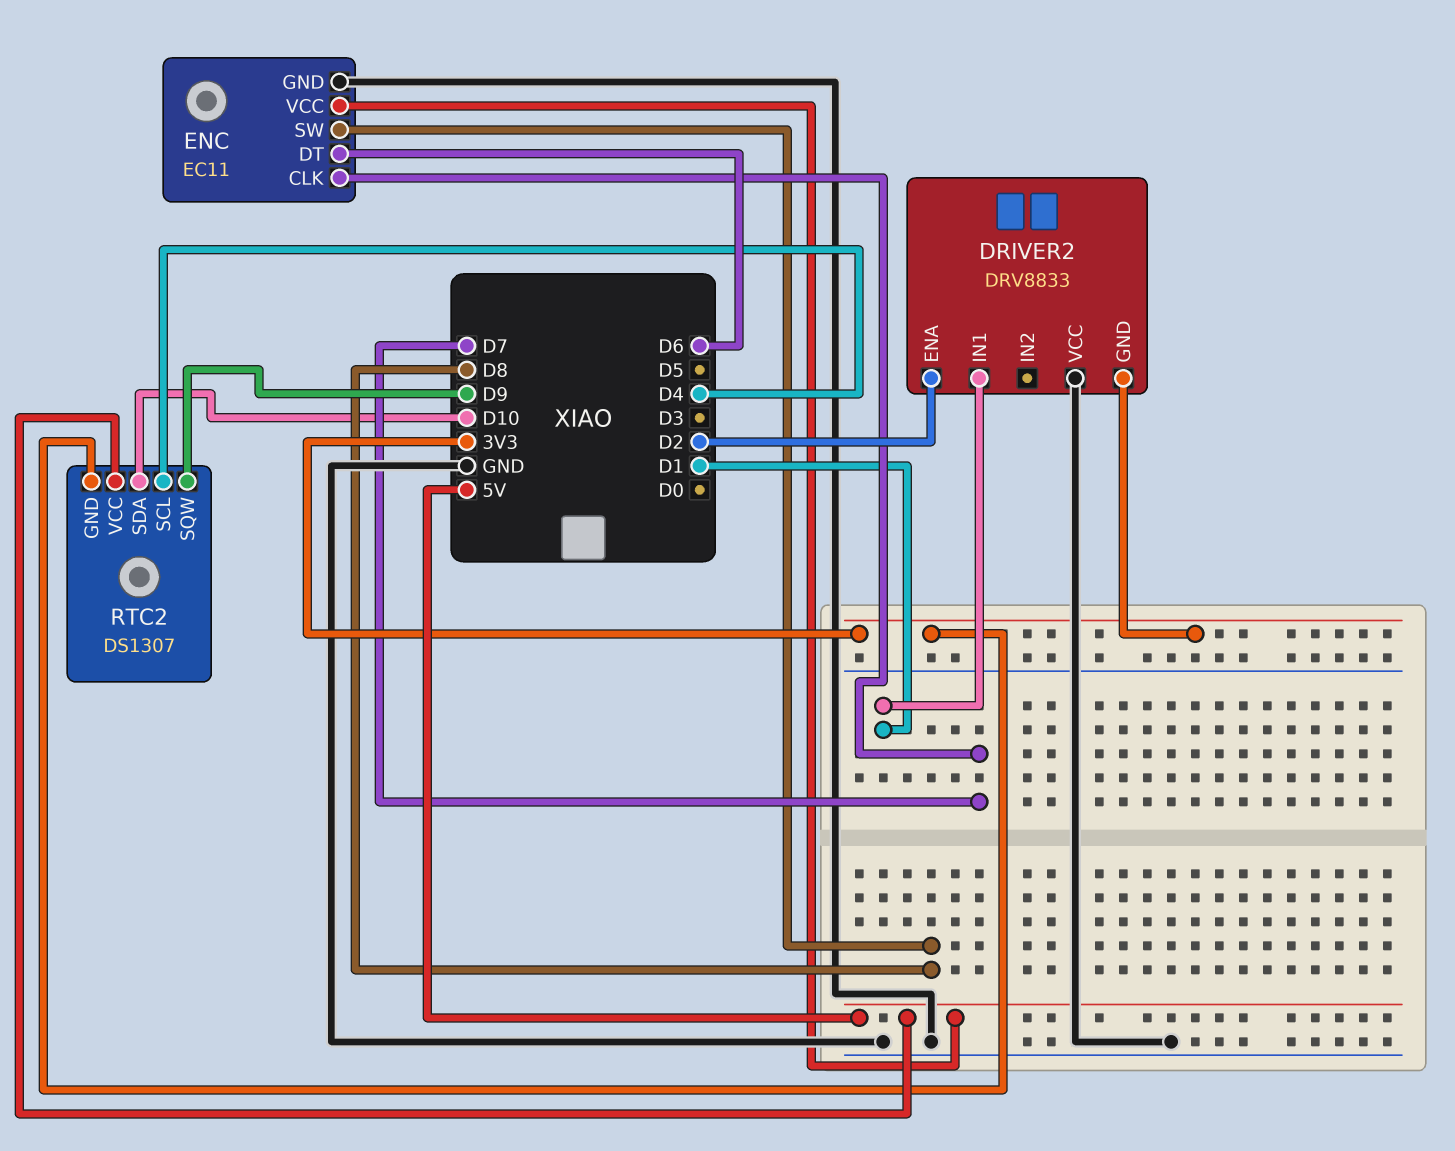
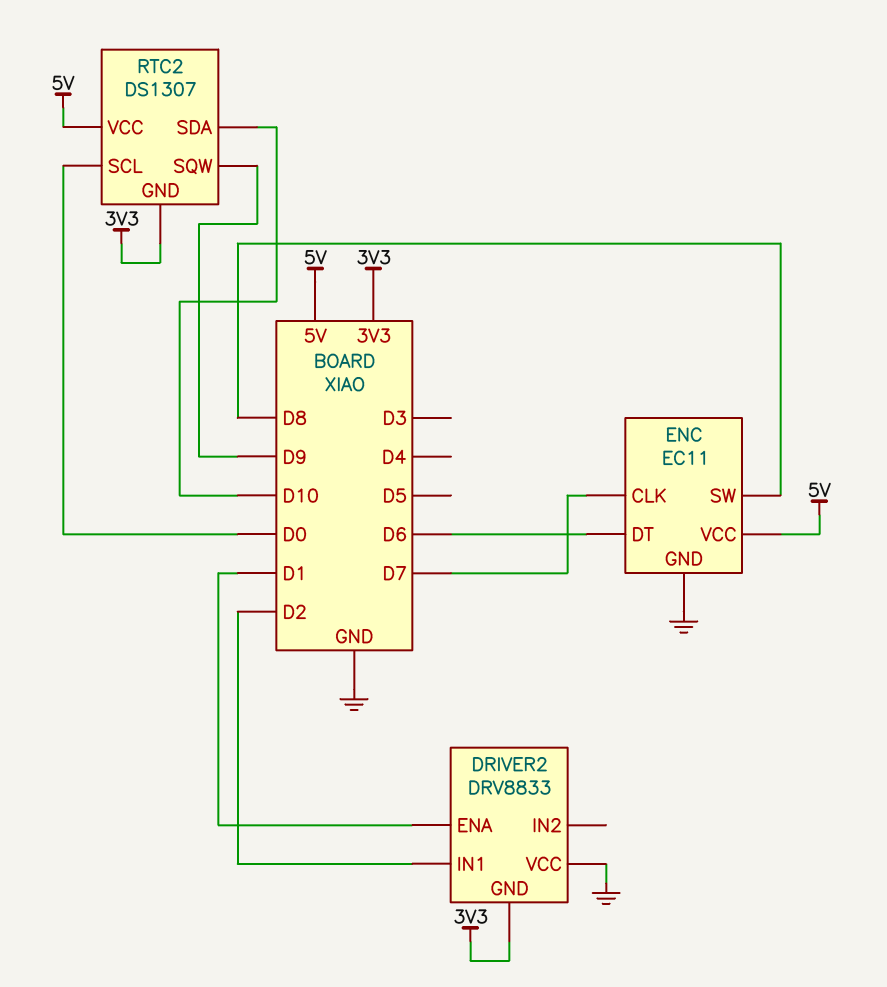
DRIVER2 pin ENA: D2 -> D1
DRIVER2 pin IN1: D1 -> D2
RTC2 pin SCL: D4 -> D0

